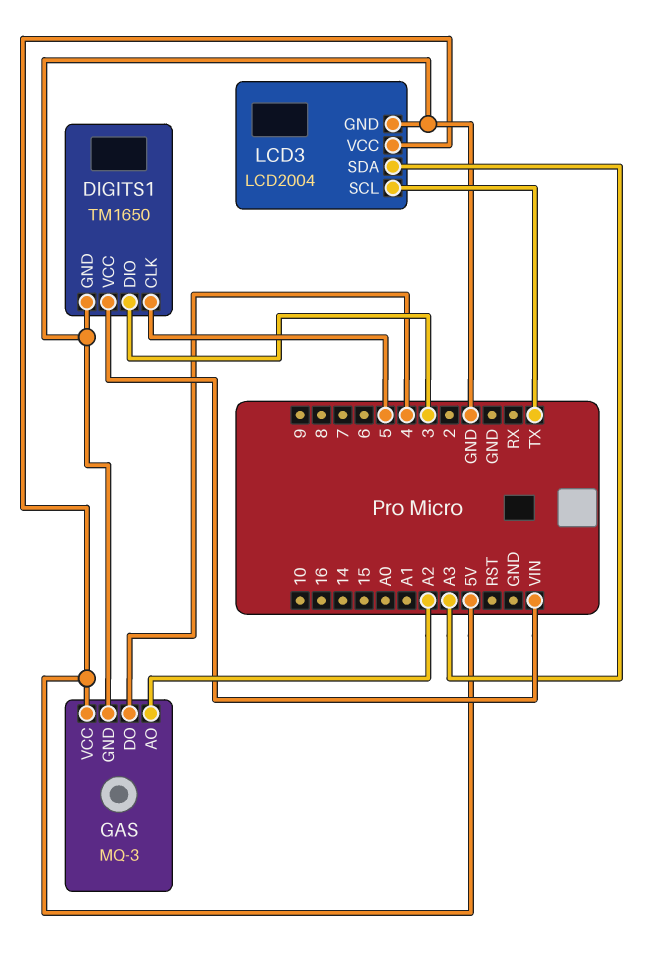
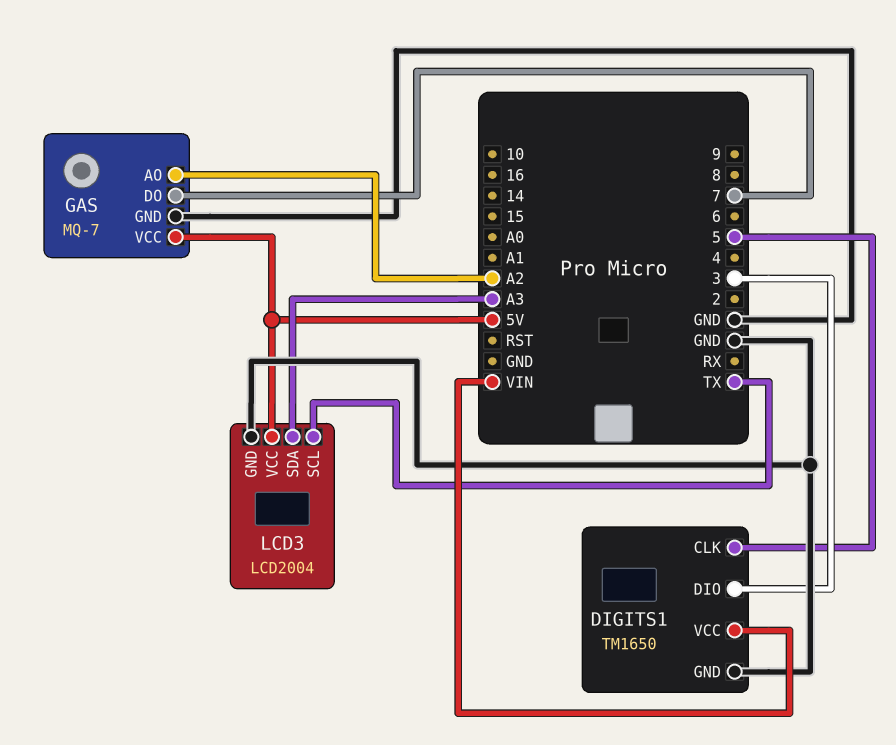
GAS: MQ-3 -> MQ-7
GAS pin DO: 4 -> 7

